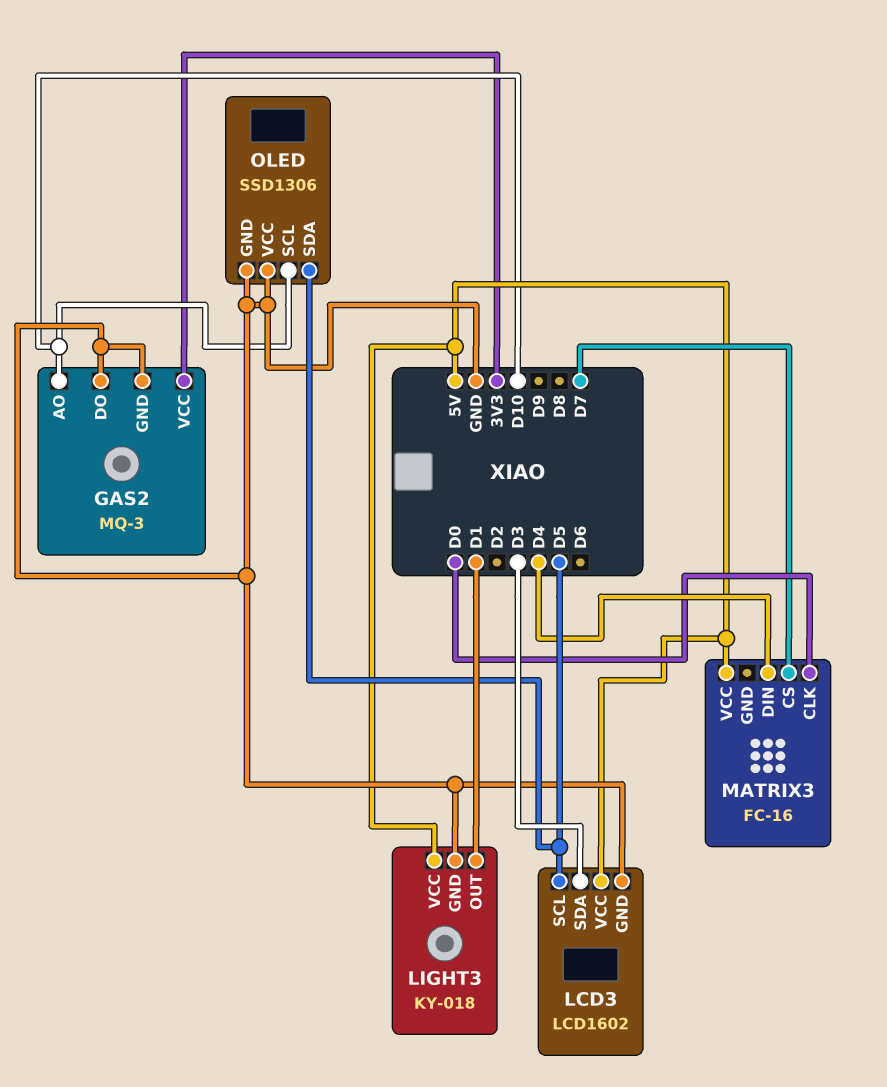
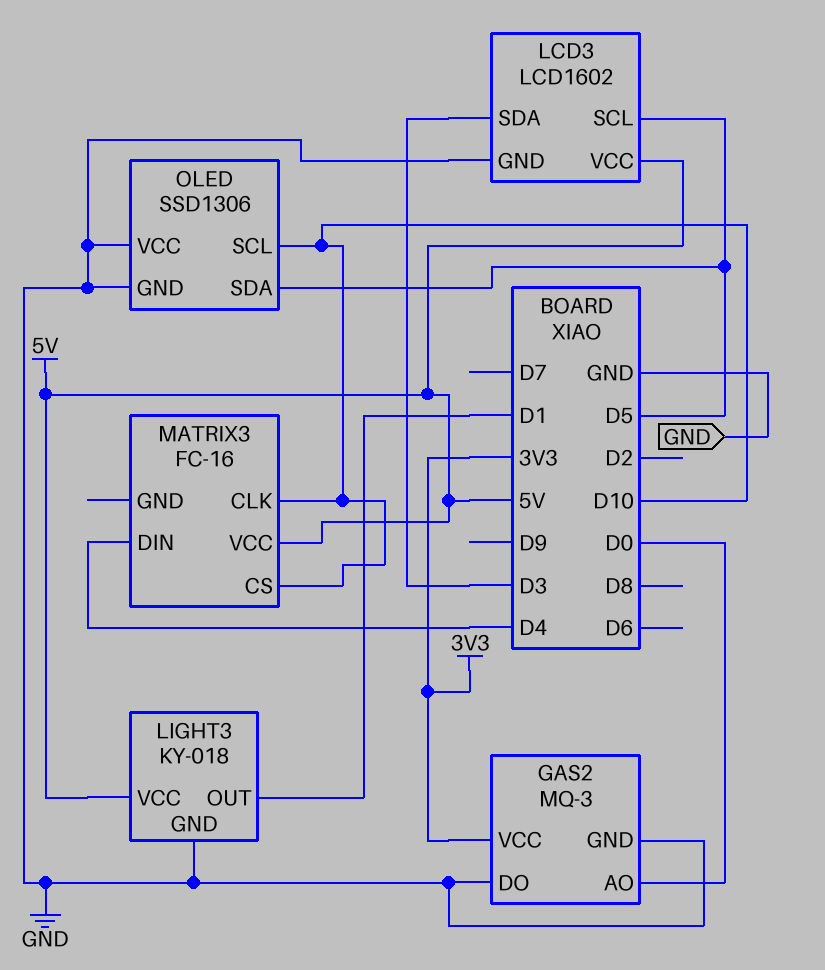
GAS2 pin AO: D10 -> D0
MATRIX3 pin CLK: D0 -> D10
MATRIX3 pin CS: D7 -> D10

